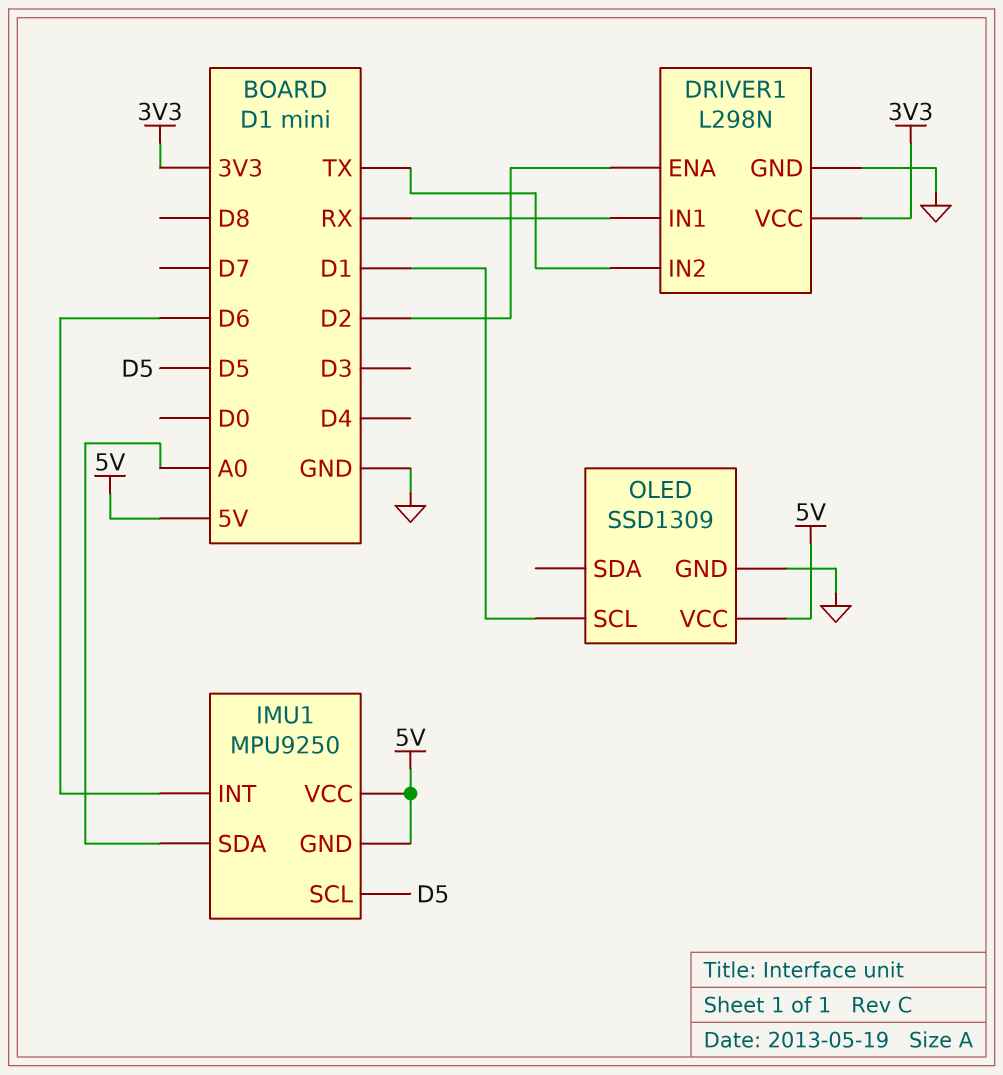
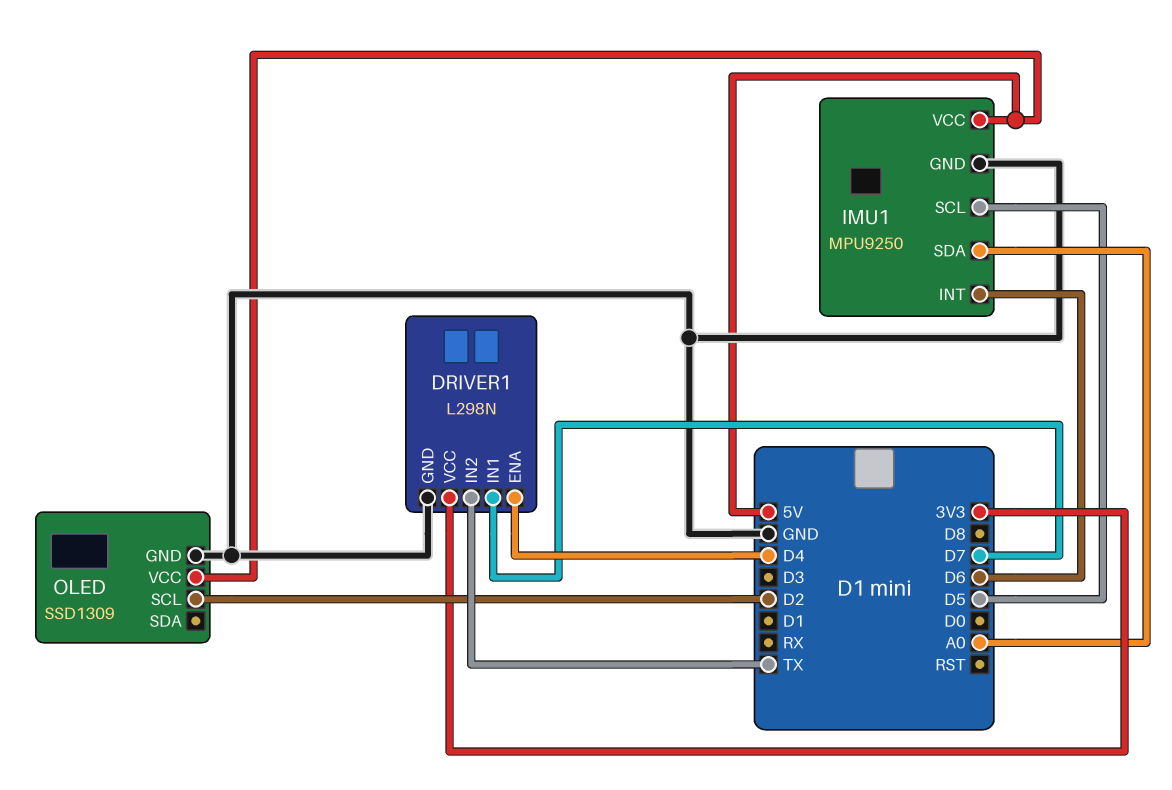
DRIVER1 pin ENA: D2 -> D4
DRIVER1 pin IN1: RX -> D7
IMU1 pin GND: 5V -> GND
OLED pin SCL: D1 -> D2

